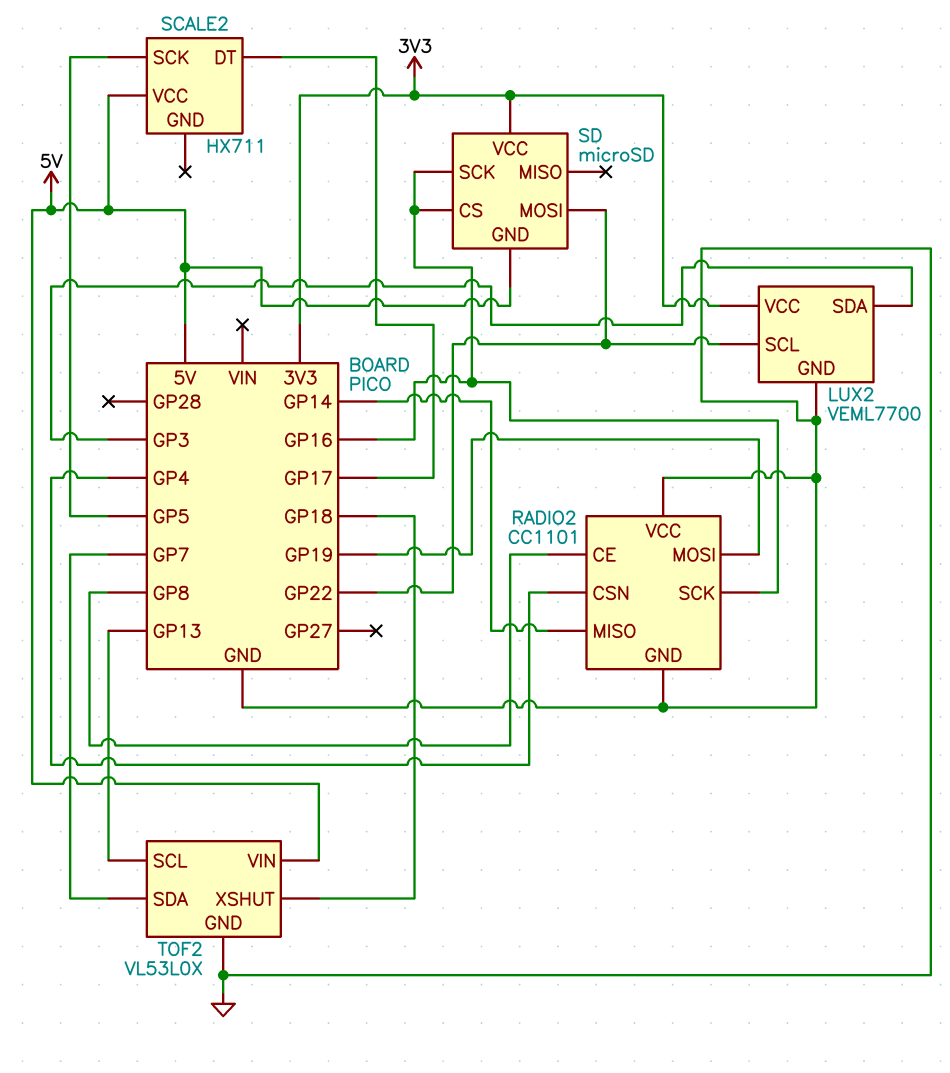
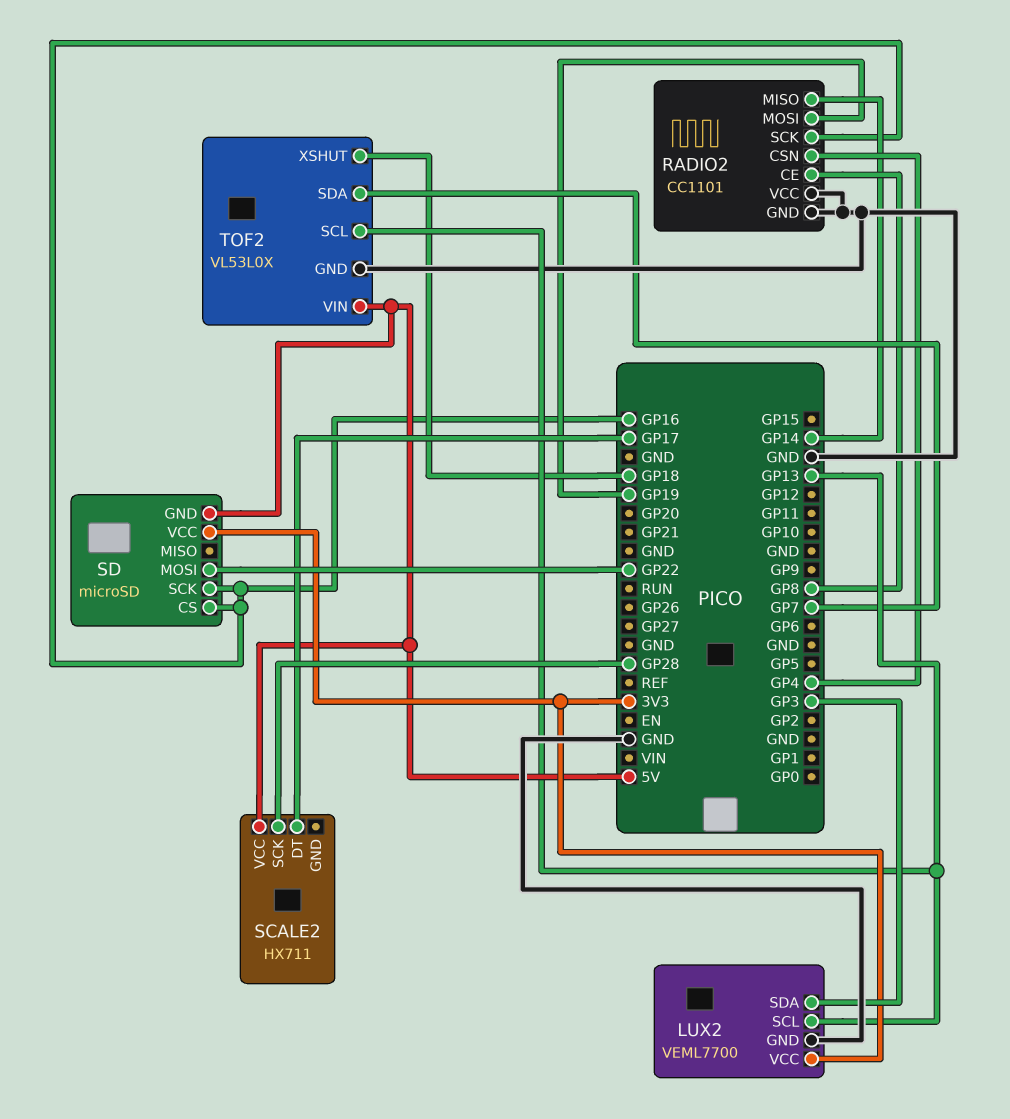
LUX2 pin SCL: GP22 -> GP13
SCALE2 pin SCK: GP5 -> GP28

